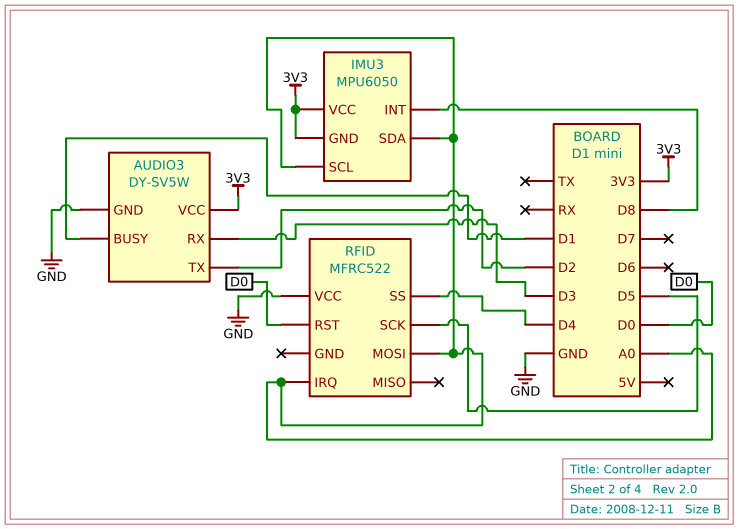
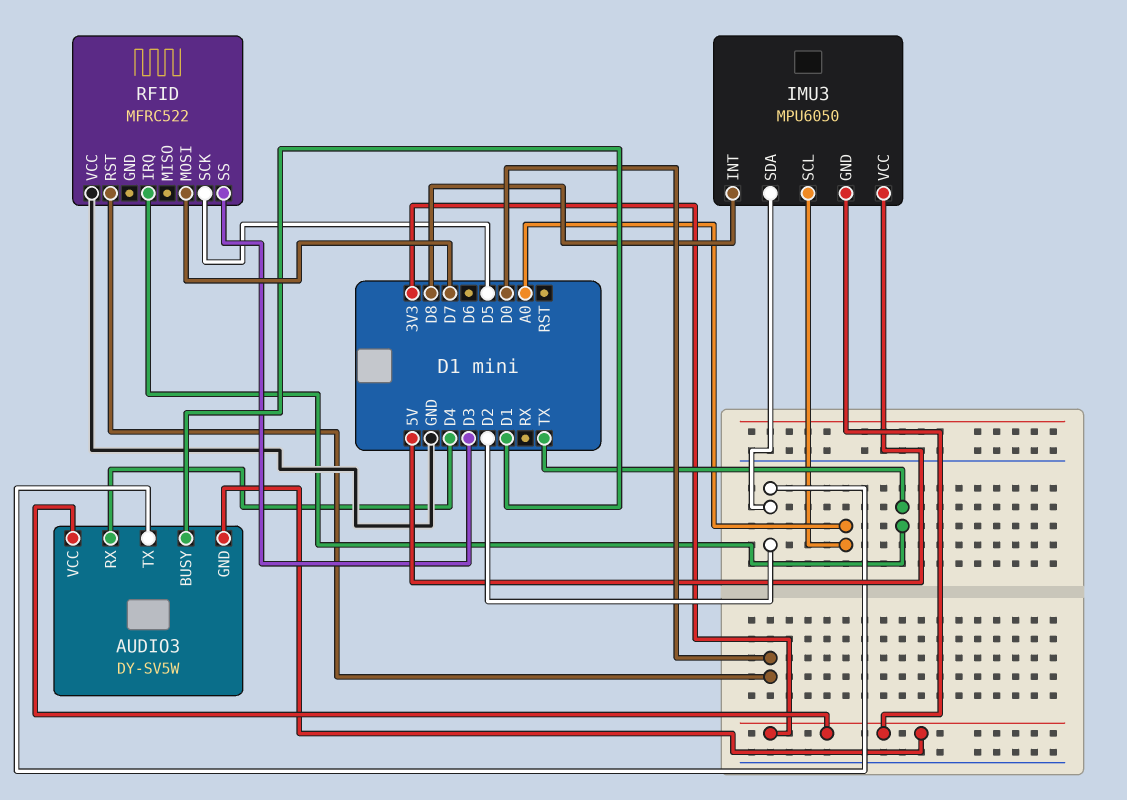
AUDIO3 pin GND: GND -> 3V3
AUDIO3 pin RX: D3 -> D4
IMU3 pin SDA: A0 -> D2
IMU3 pin VCC: 3V3 -> 5V
RFID pin IRQ: A0 -> TX
RFID pin MOSI: A0 -> D7
RFID pin SS: D4 -> D3

